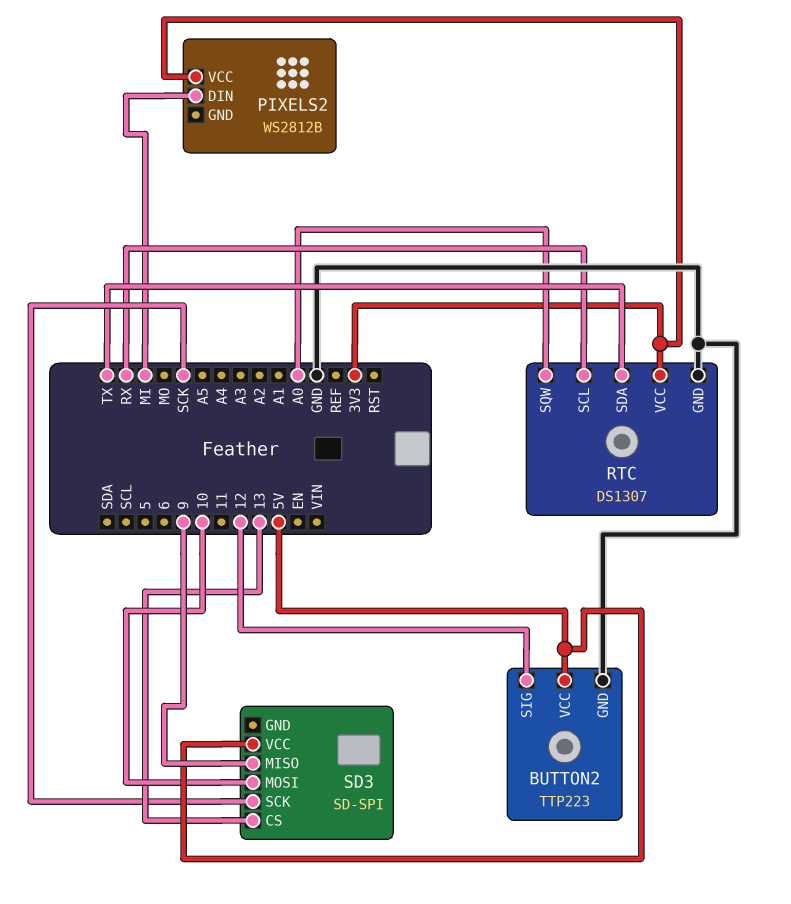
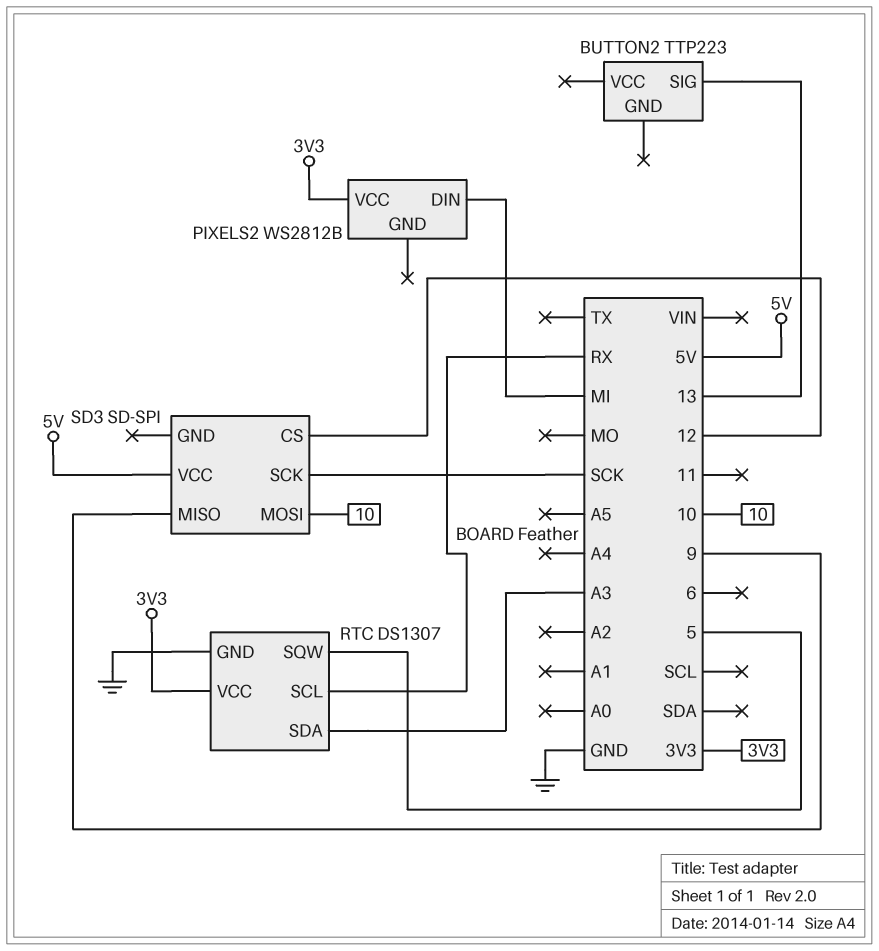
BUTTON2 pin GND: GND -> none
BUTTON2 pin SIG: 12 -> 13
BUTTON2 pin VCC: 5V -> none
RTC pin SDA: TX -> A3
RTC pin SQW: A0 -> 5
SD3 pin CS: 13 -> 12

